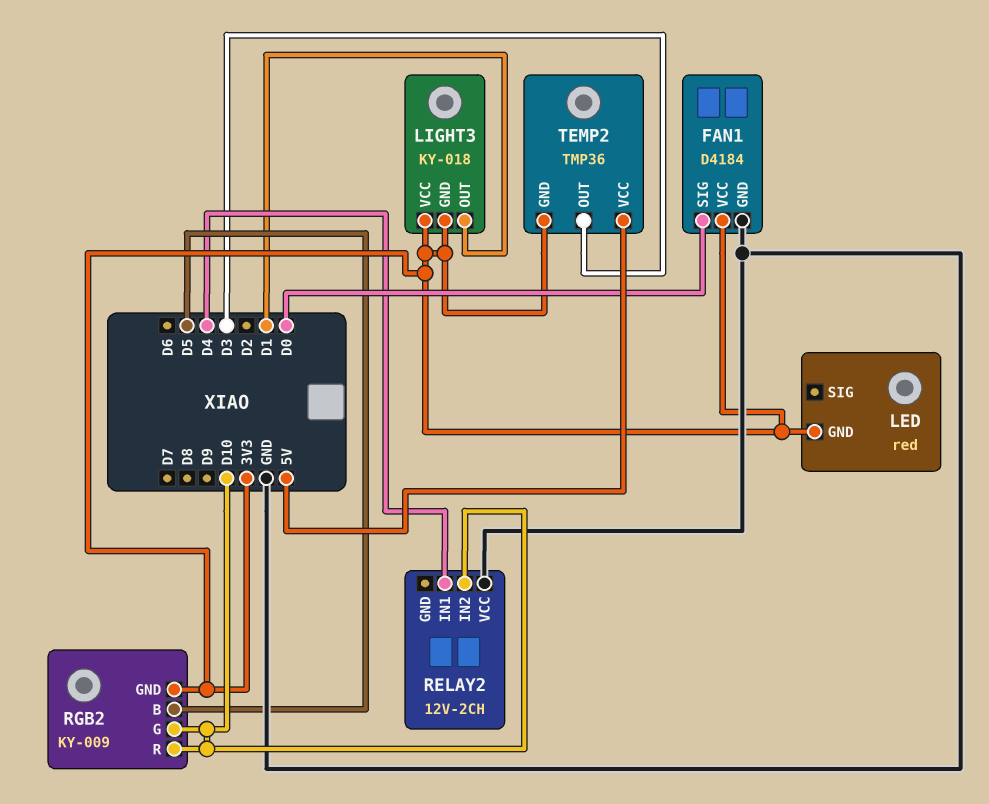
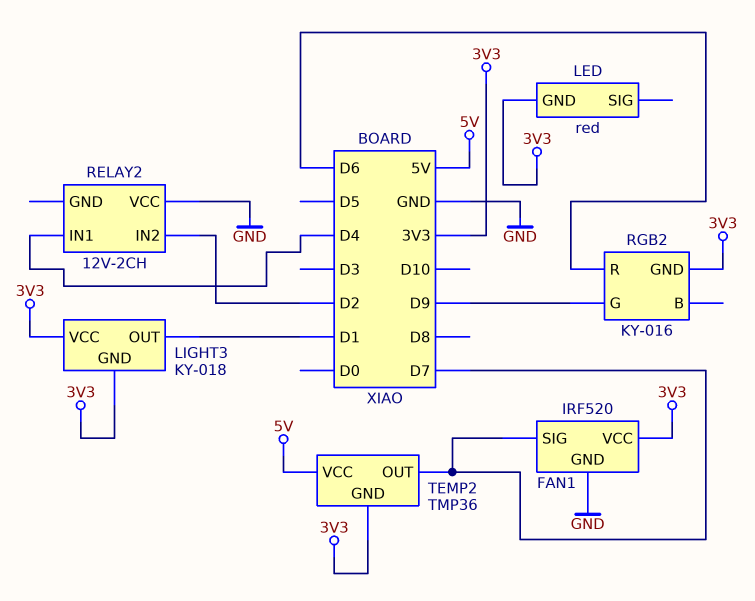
FAN1: D4184 -> IRF520
FAN1 pin SIG: D0 -> D7
RELAY2 pin IN2: D10 -> D2
RGB2: KY-009 -> KY-016
RGB2 pin B: D5 -> none
RGB2 pin G: D10 -> D9
RGB2 pin R: D10 -> D6
TEMP2 pin OUT: D3 -> D7

